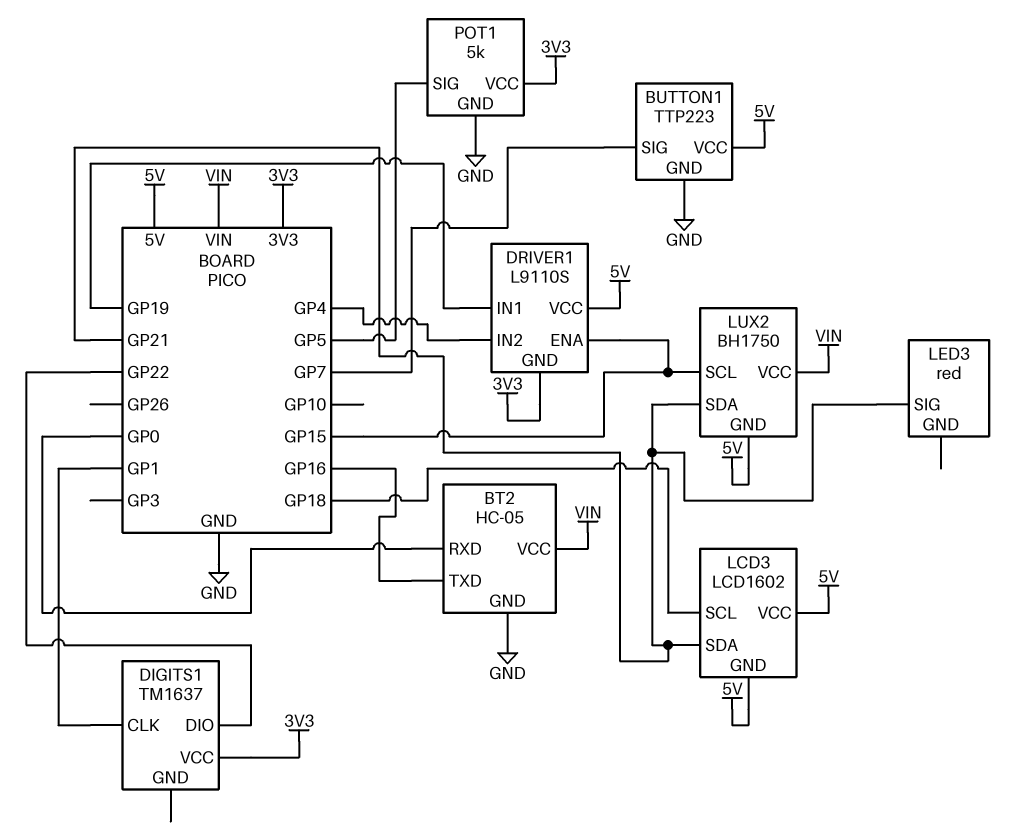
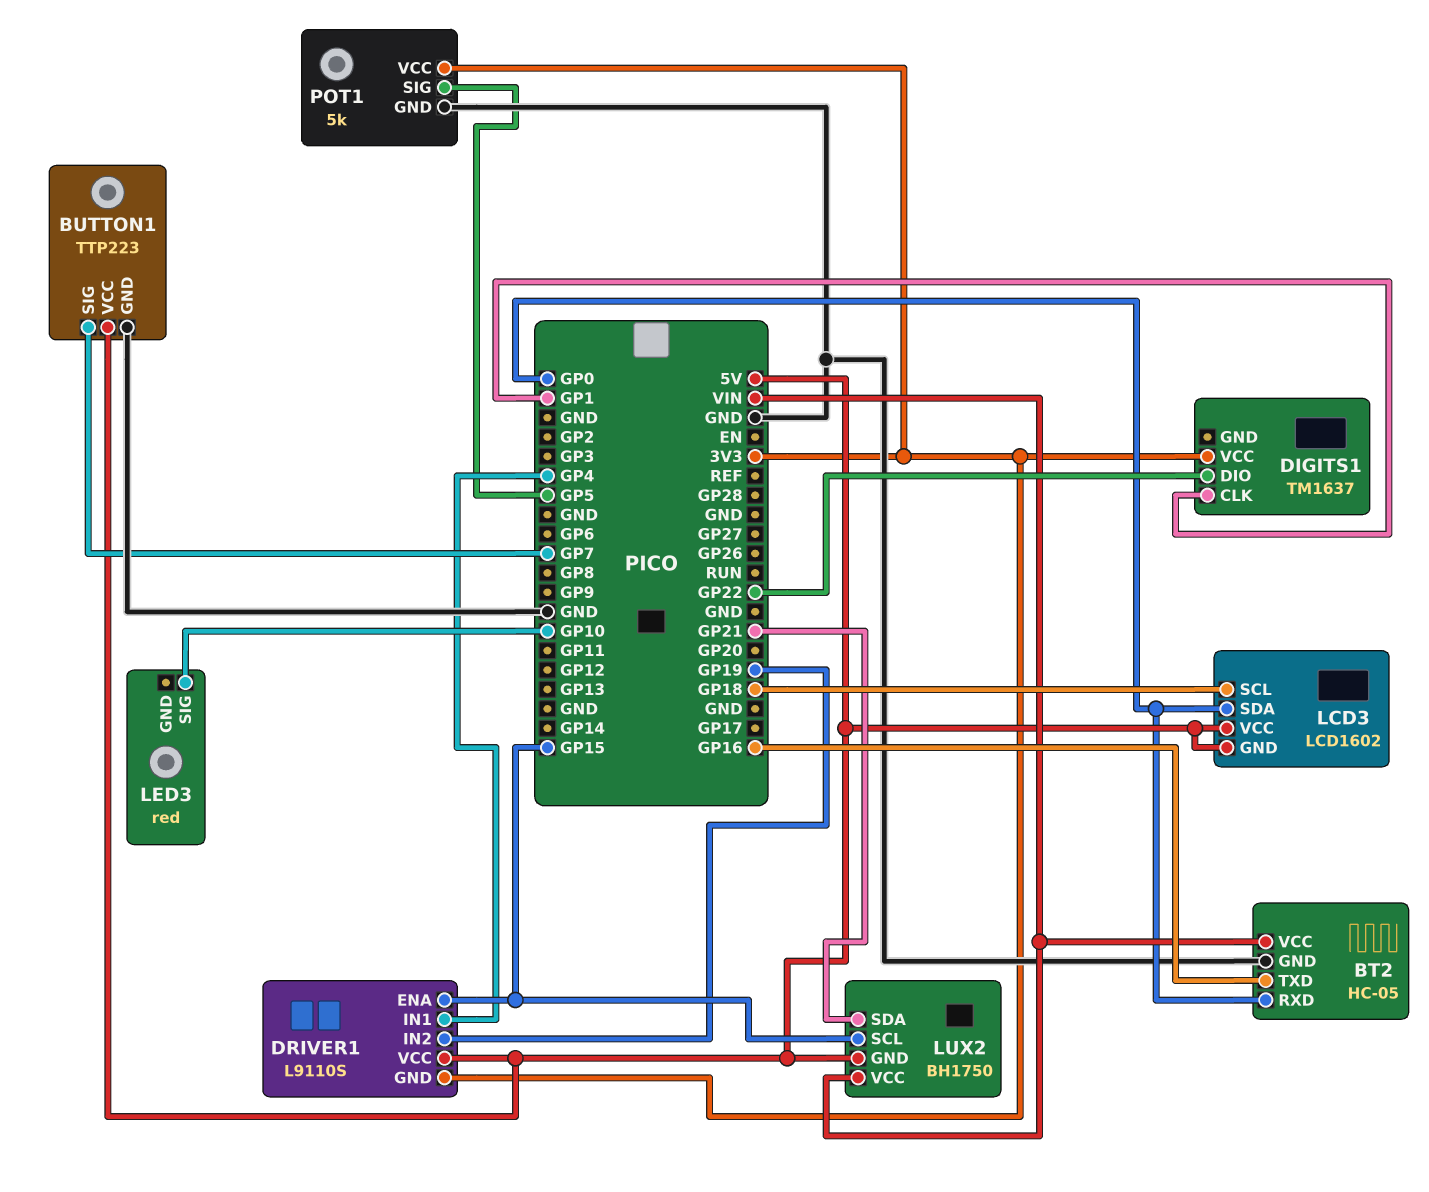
DRIVER1 pin IN1: GP19 -> GP4
DRIVER1 pin IN2: GP4 -> GP19
LCD3 pin SDA: GP21 -> GP0
LED3 pin SIG: GP21 -> GP10

